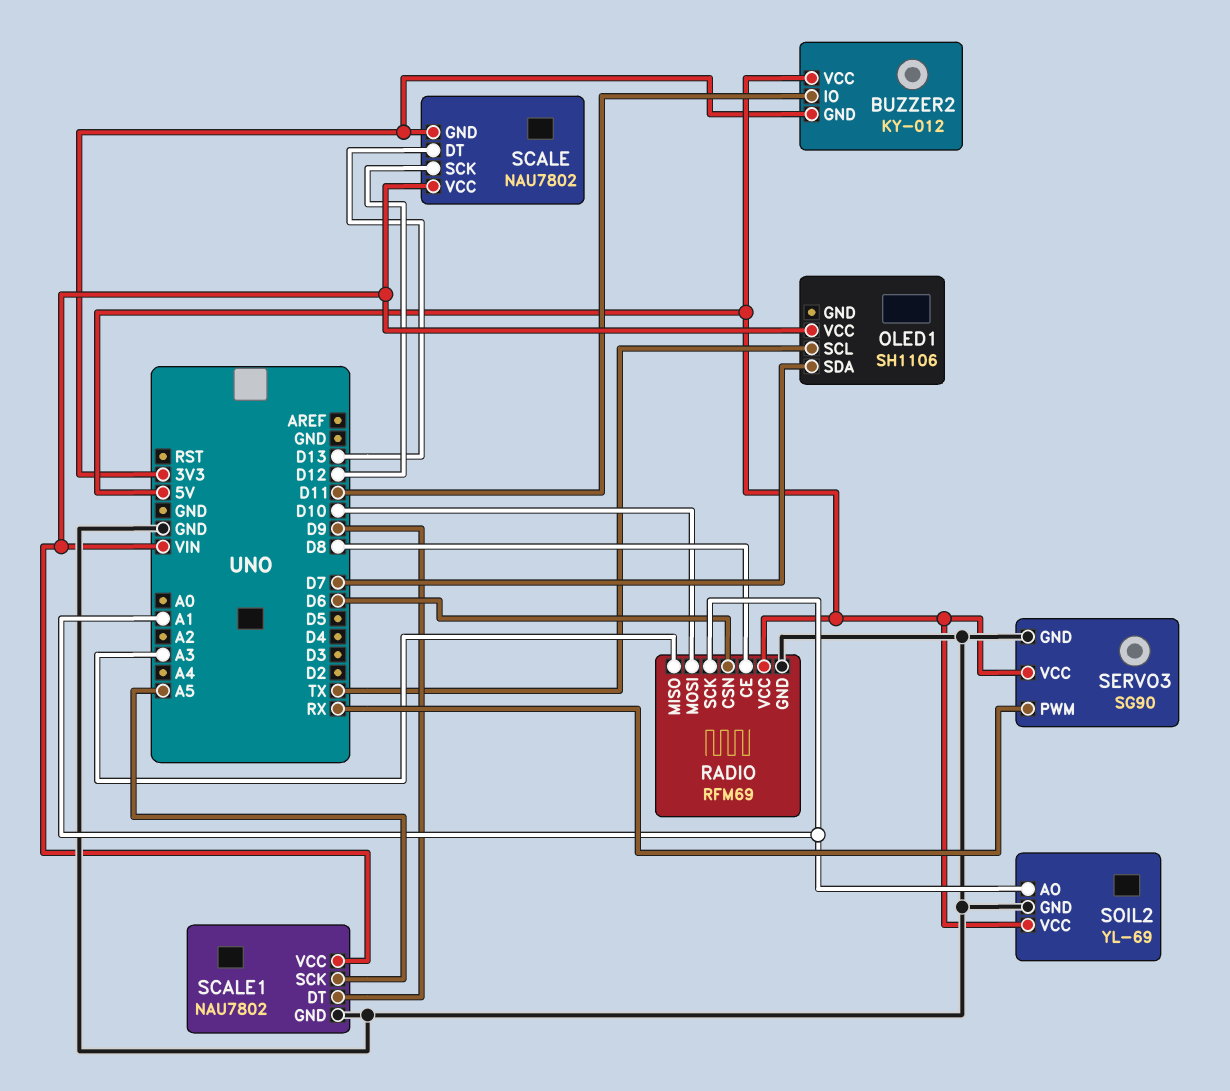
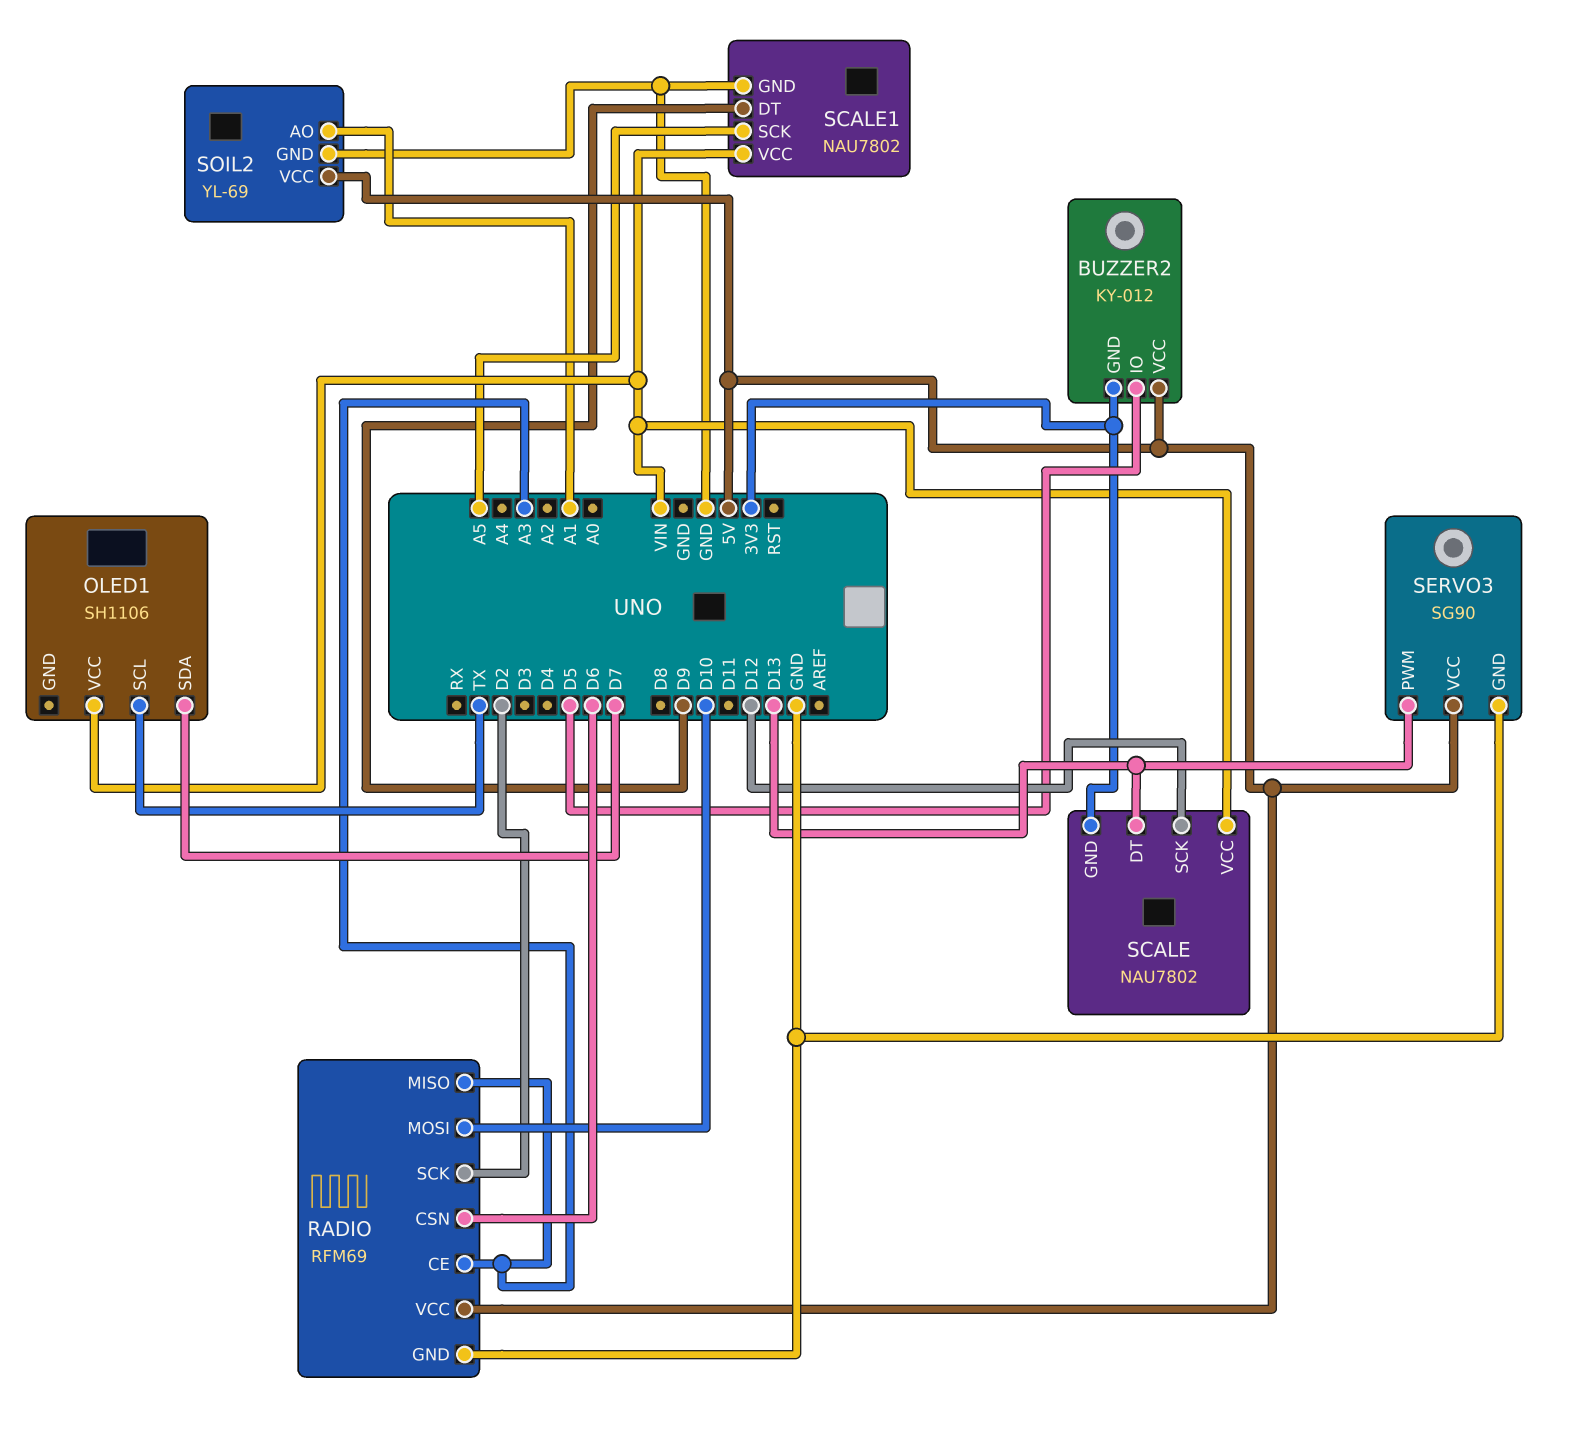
BUZZER2 pin IO: D11 -> D5
RADIO pin CE: D8 -> A3
RADIO pin SCK: A1 -> D2
SERVO3 pin PWM: RX -> D13

